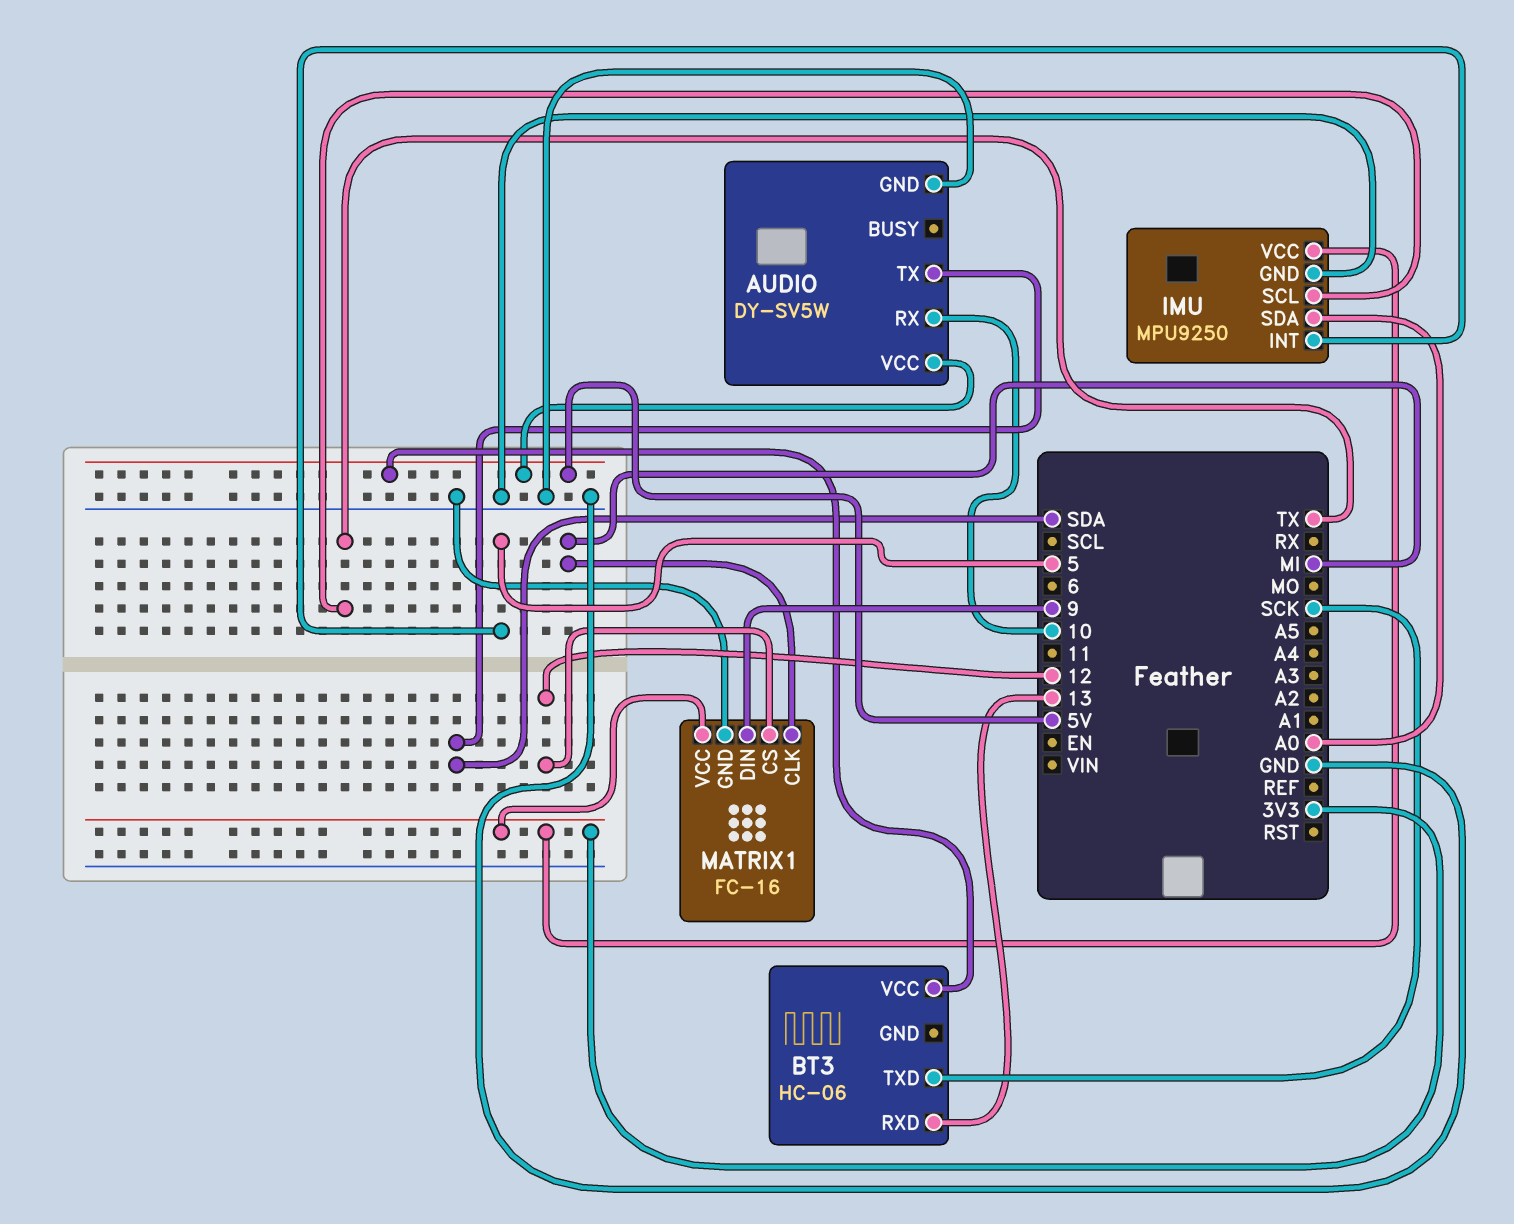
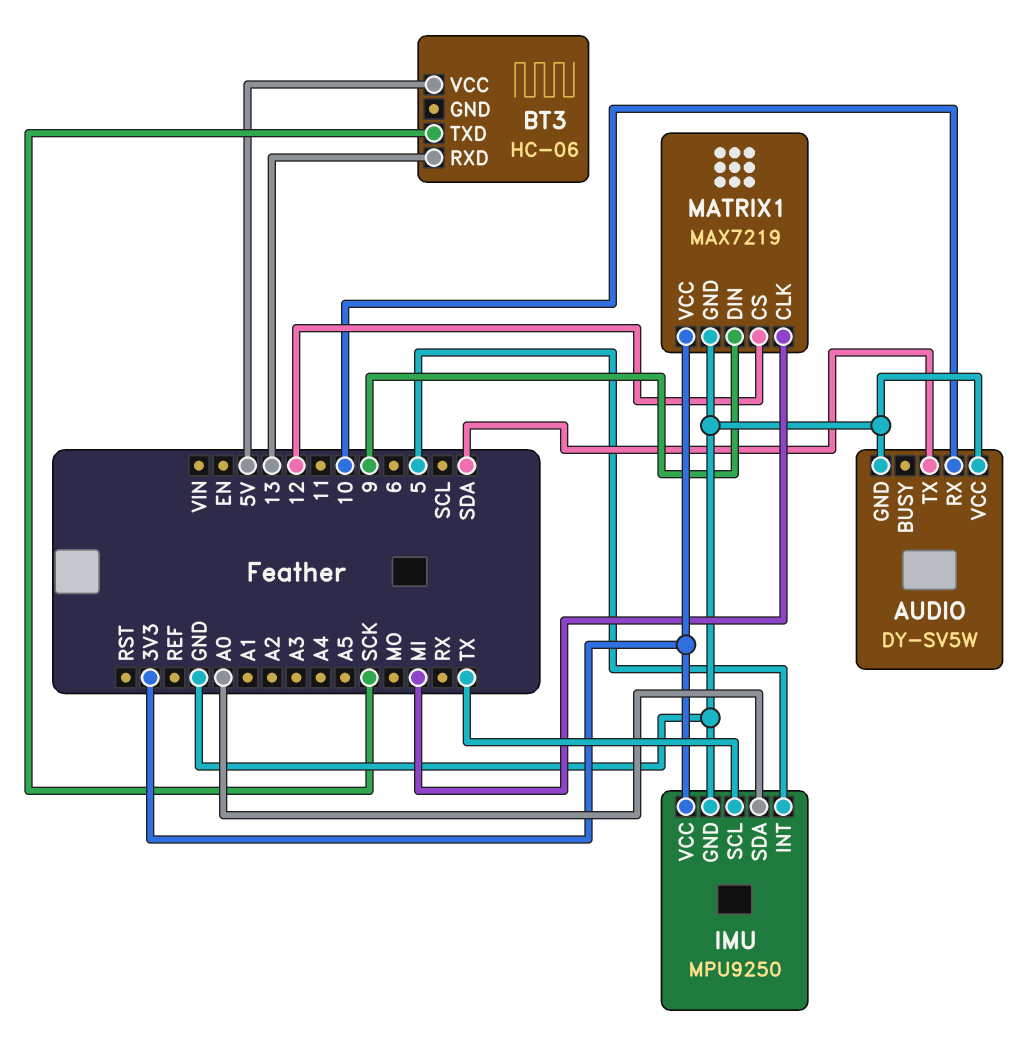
AUDIO pin VCC: 5V -> GND
MATRIX1: FC-16 -> MAX7219

